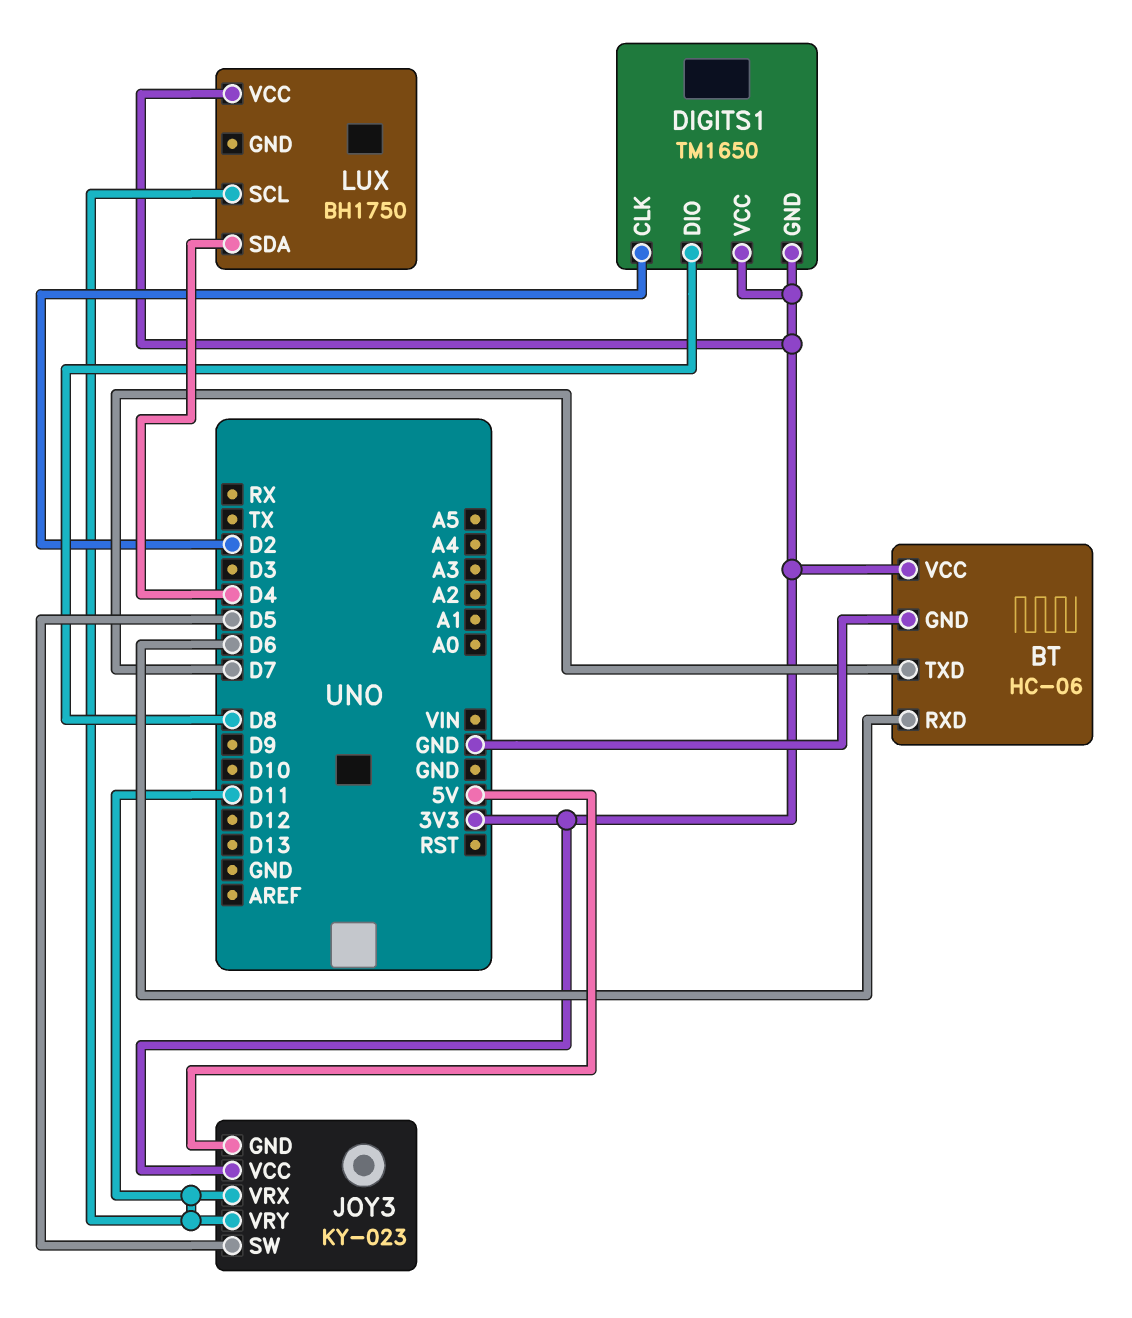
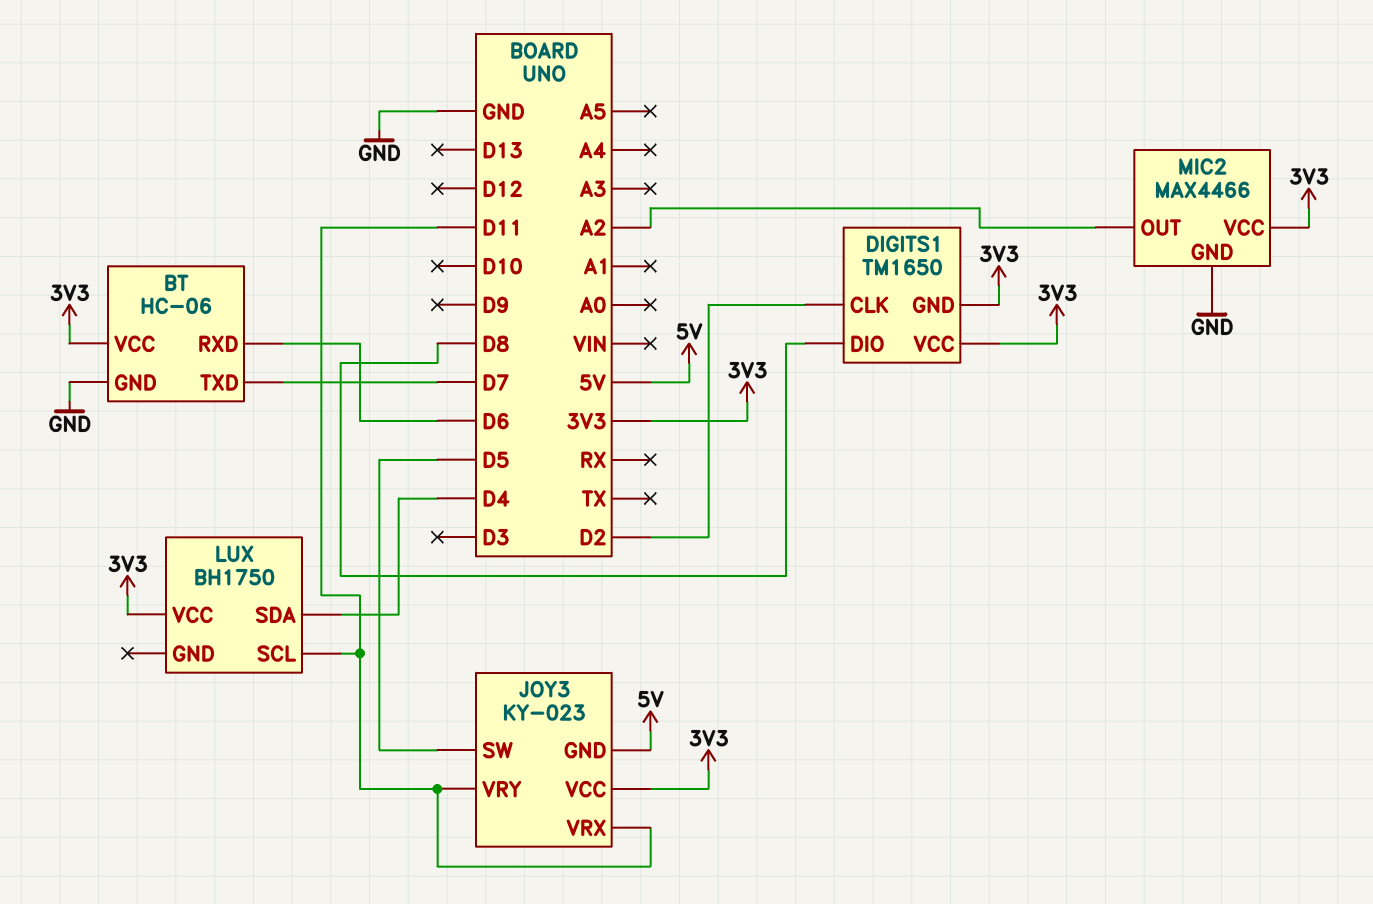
MIC2: none -> MAX4466
MIC2 pin GND: none -> GND
MIC2 pin OUT: none -> A2
MIC2 pin VCC: none -> 3V3

